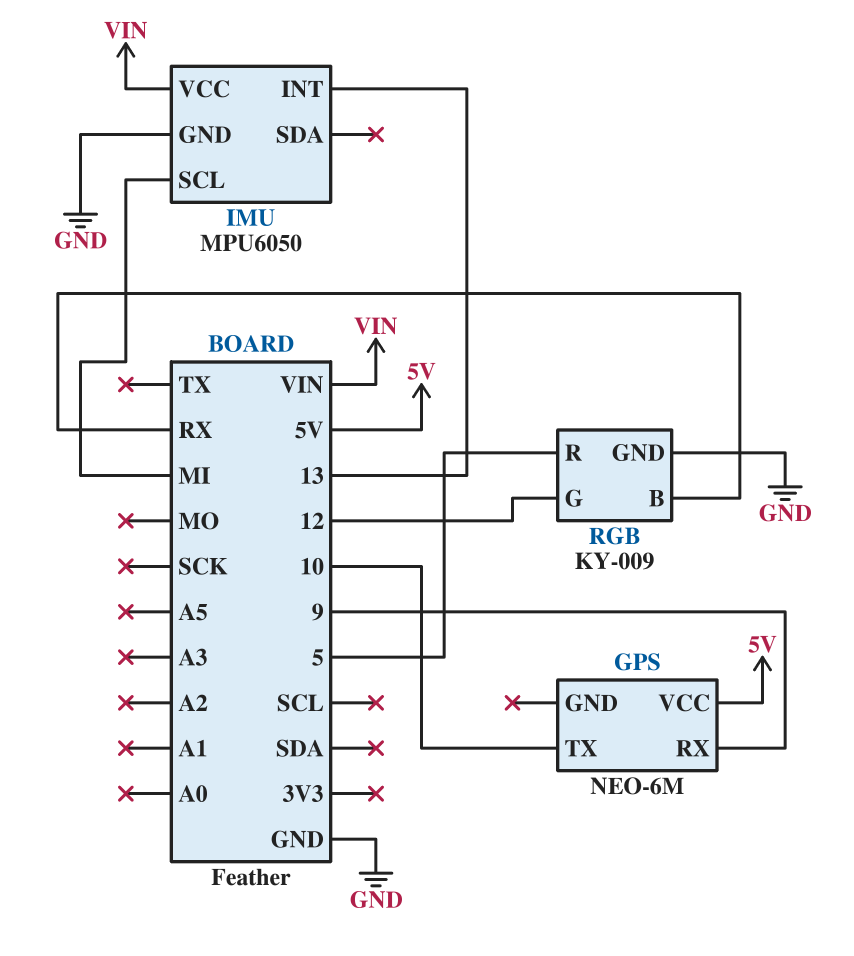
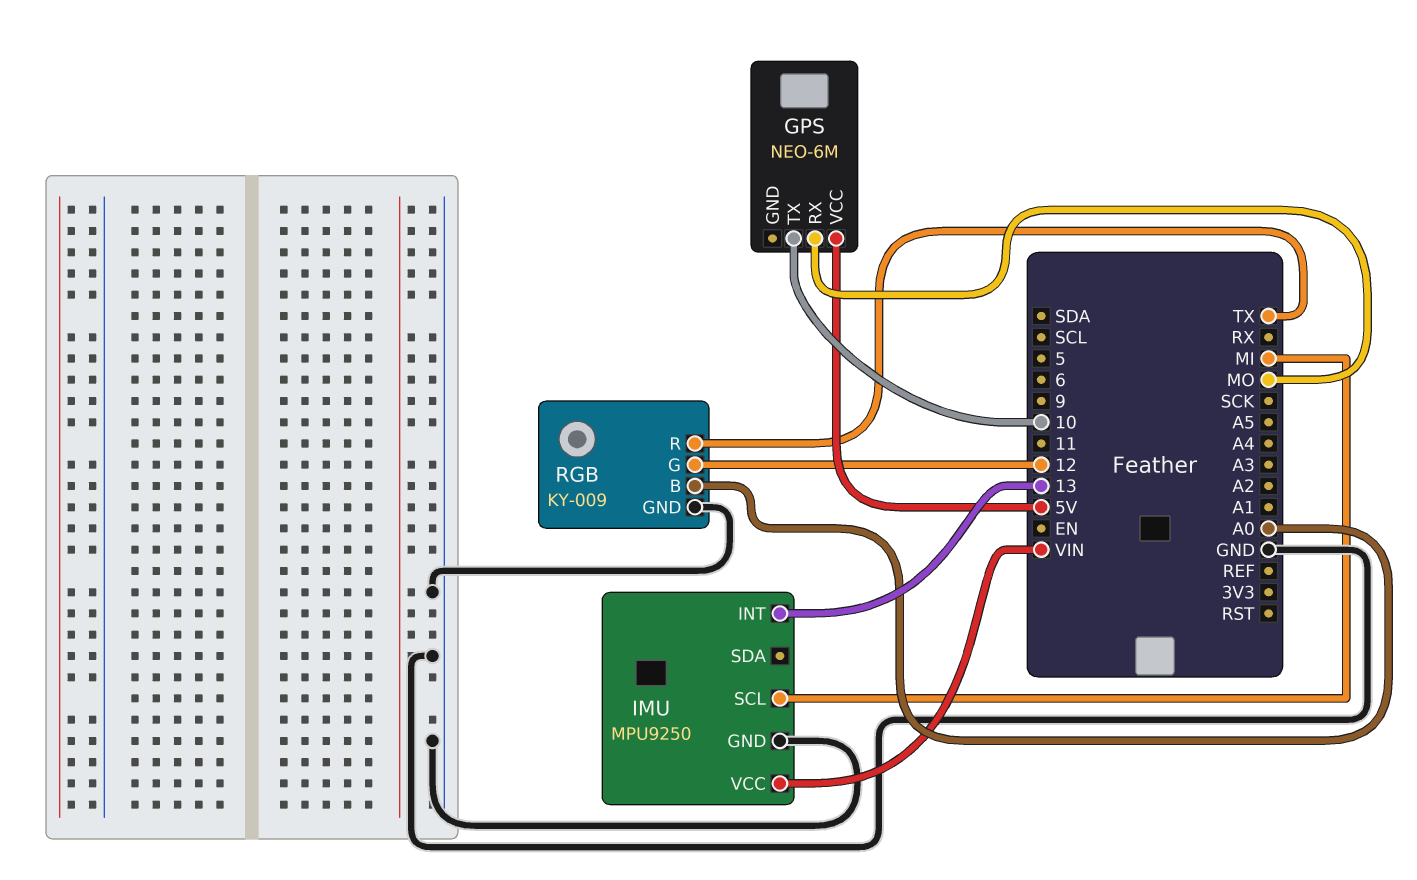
GPS pin RX: 9 -> MO
IMU: MPU6050 -> MPU9250
RGB pin B: RX -> A0
RGB pin R: 5 -> TX

